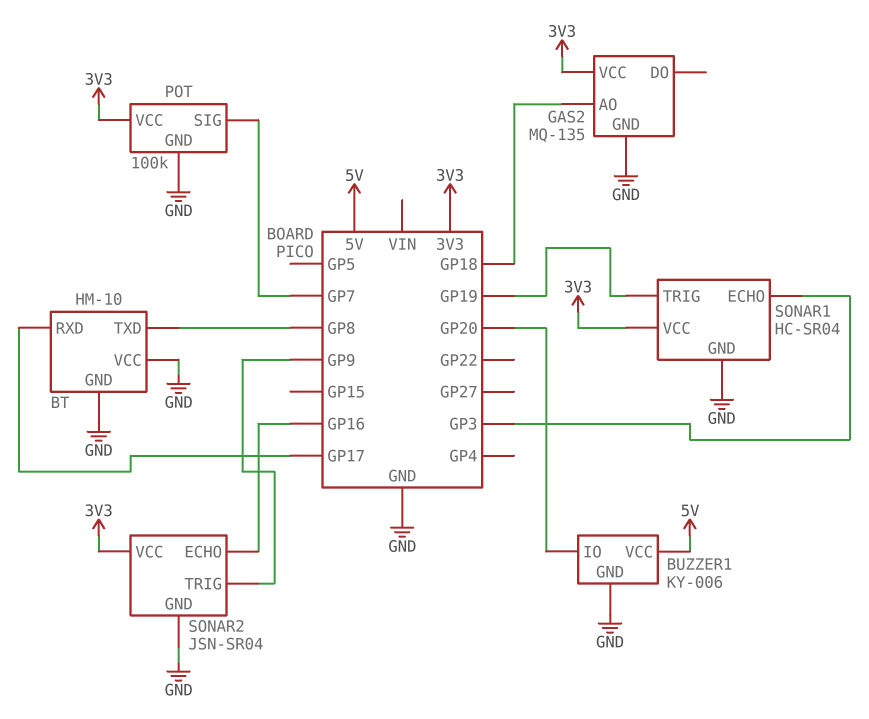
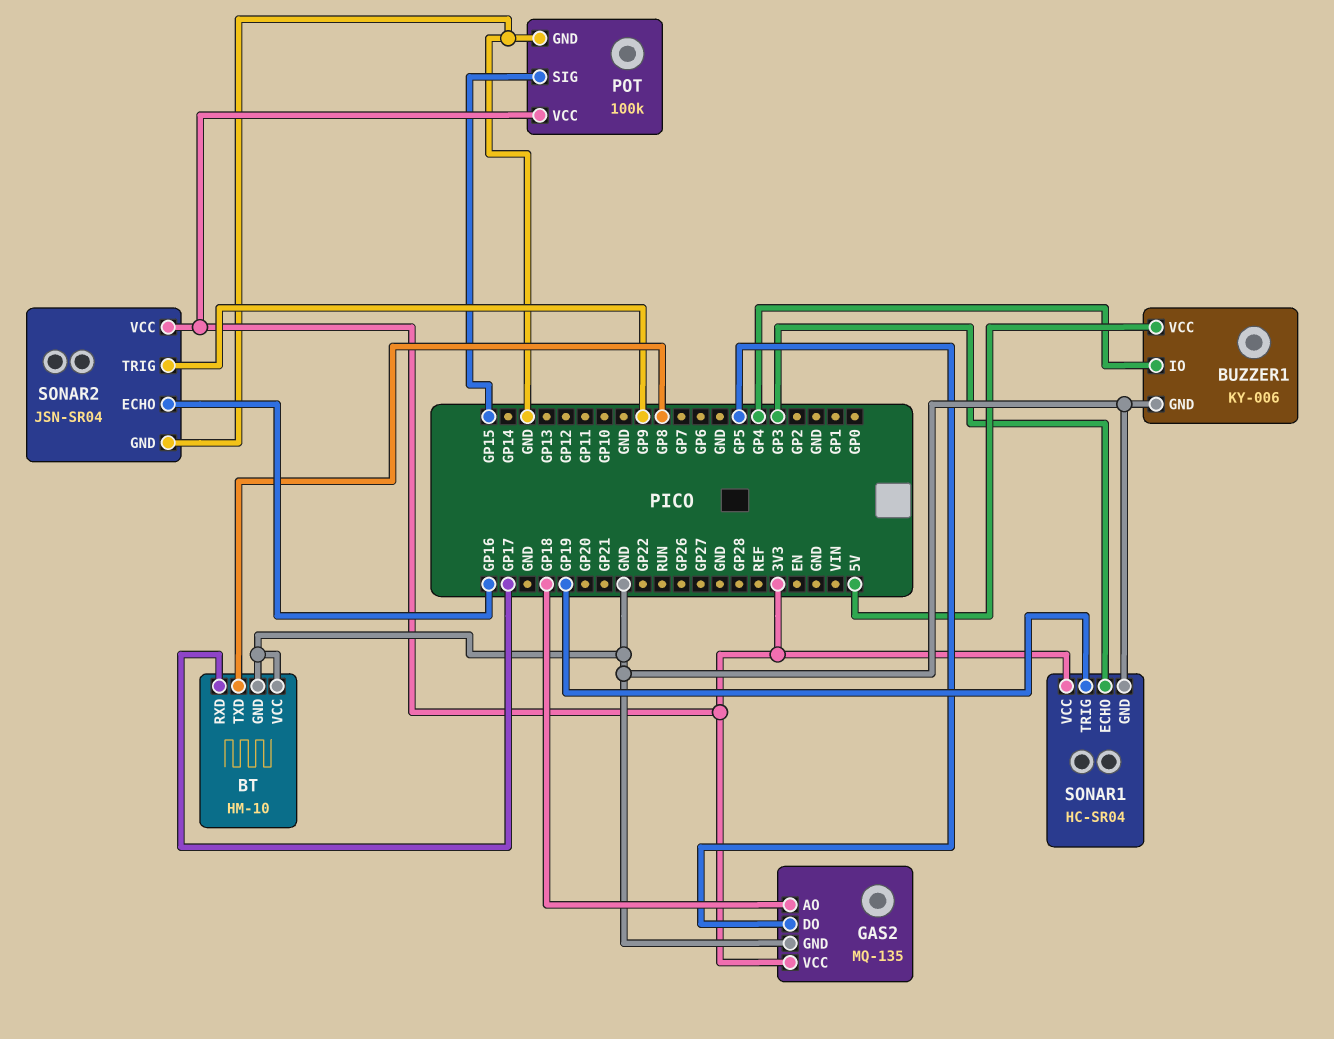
BUZZER1 pin IO: GP20 -> GP4
GAS2 pin DO: none -> GP5
POT pin SIG: GP7 -> GP15

